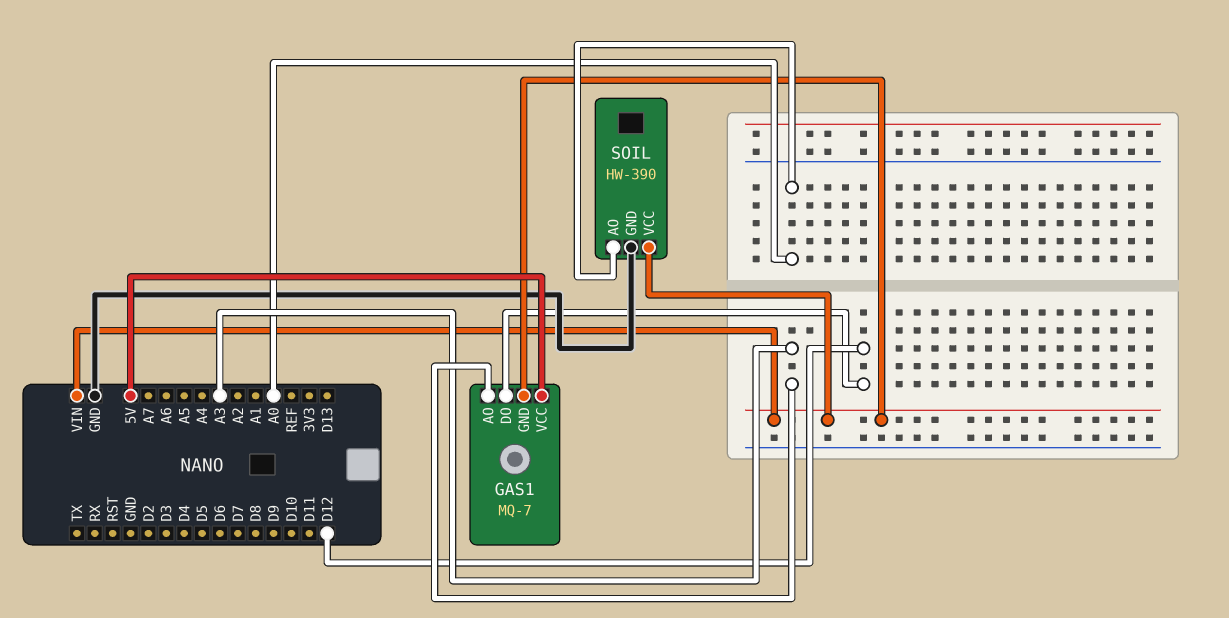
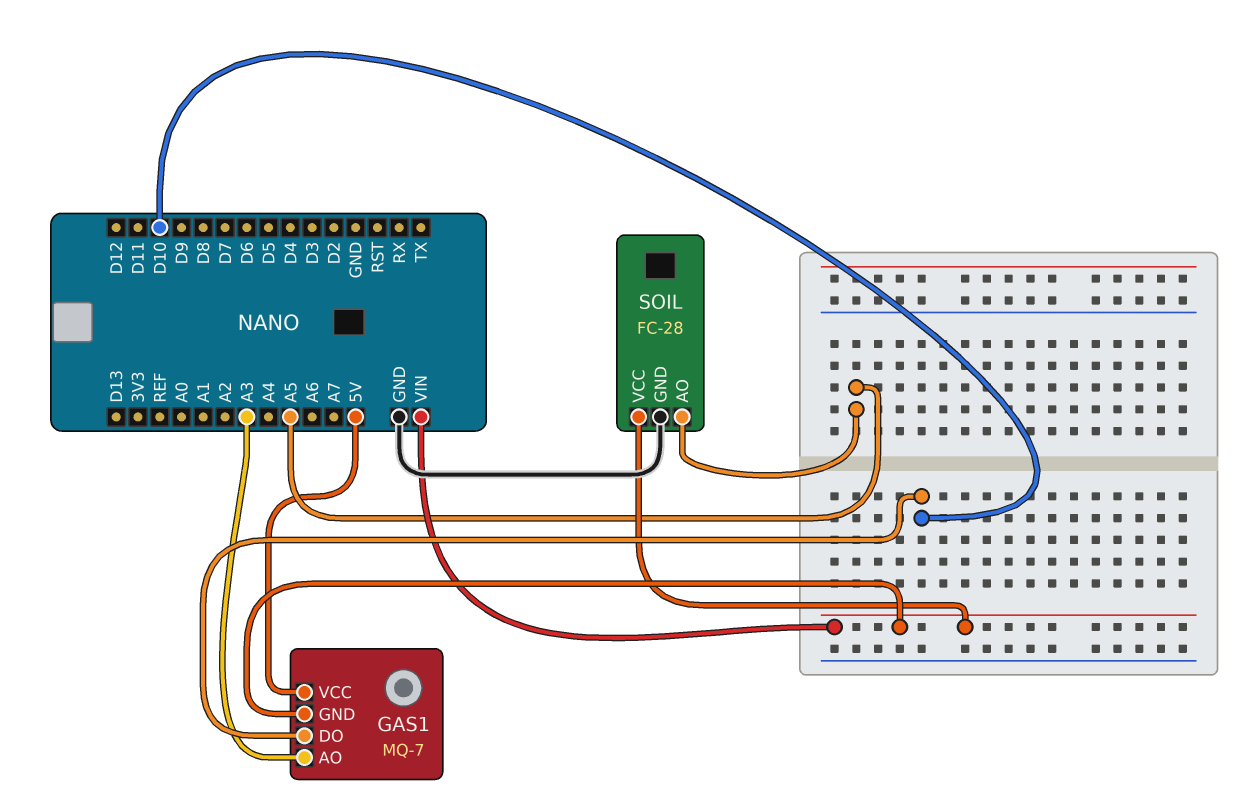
GAS1 pin DO: D12 -> D10
SOIL: HW-390 -> FC-28
SOIL pin AO: A0 -> A5

